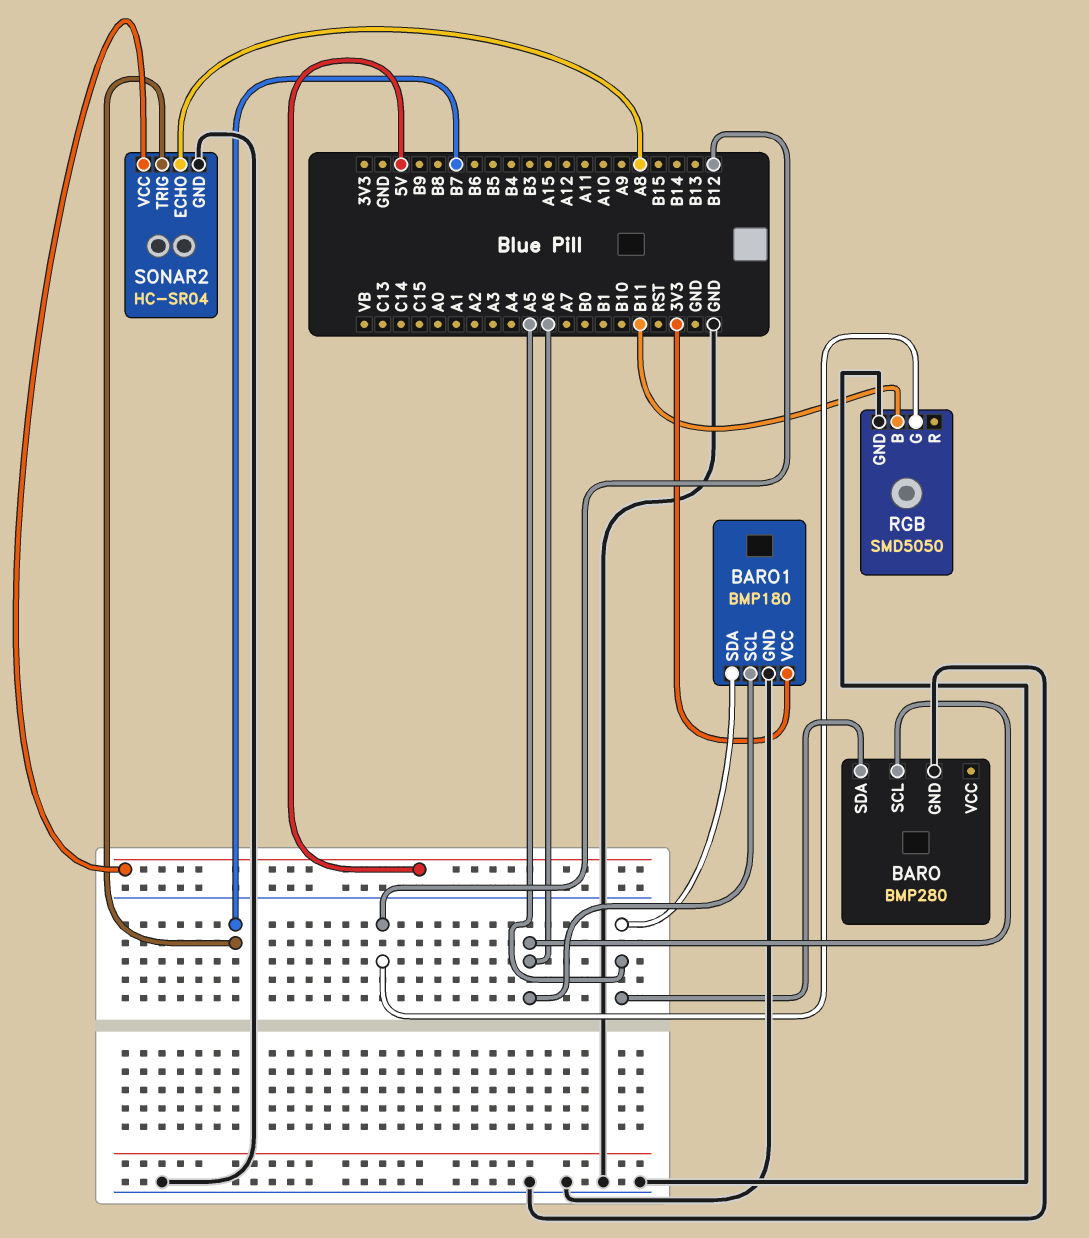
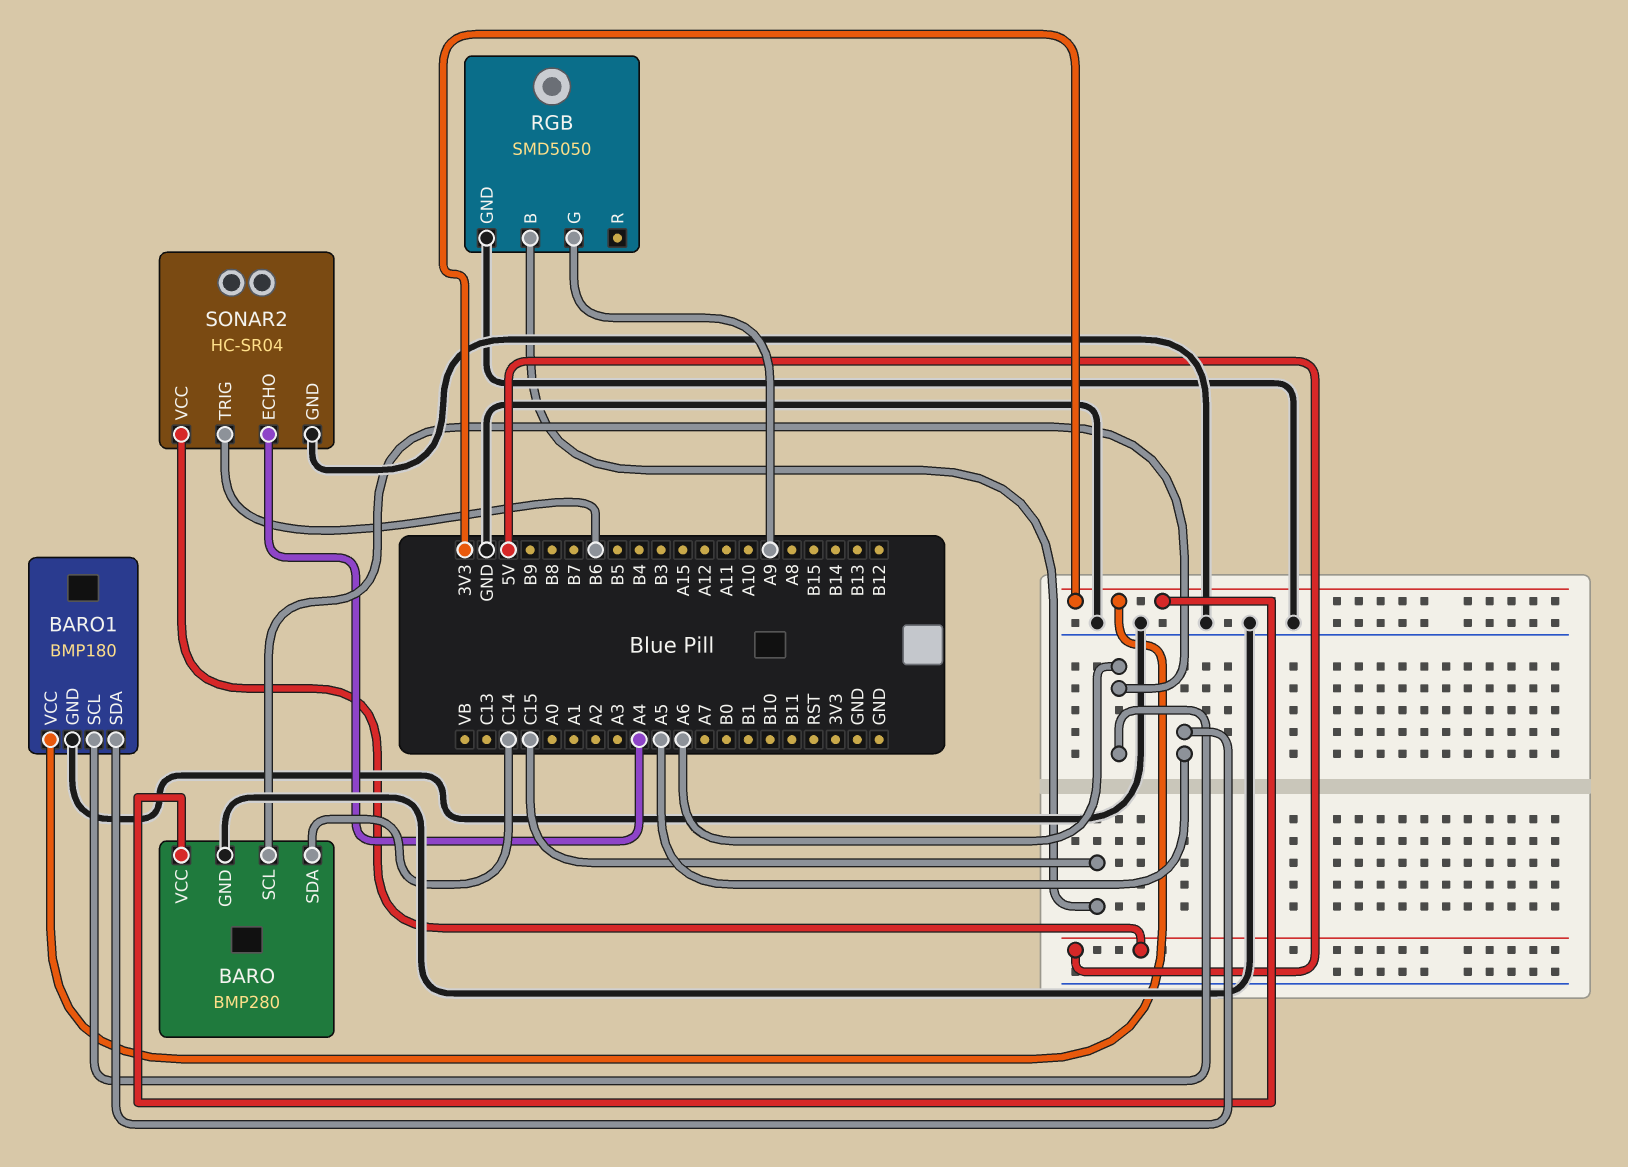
BARO pin SDA: A5 -> C14
BARO pin VCC: none -> 3V3
RGB pin B: B11 -> C15
RGB pin G: B12 -> A9
SONAR2 pin ECHO: A8 -> A4
SONAR2 pin TRIG: B7 -> B6

